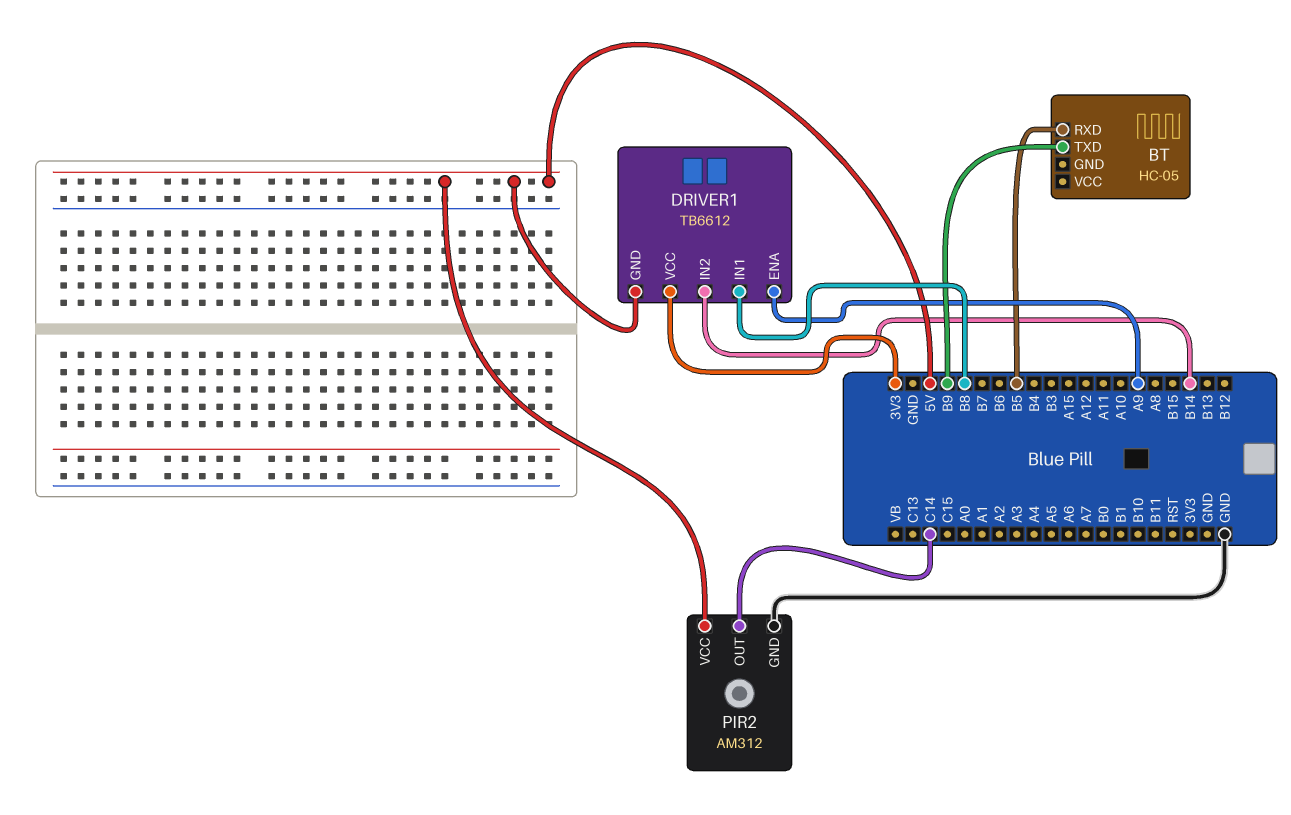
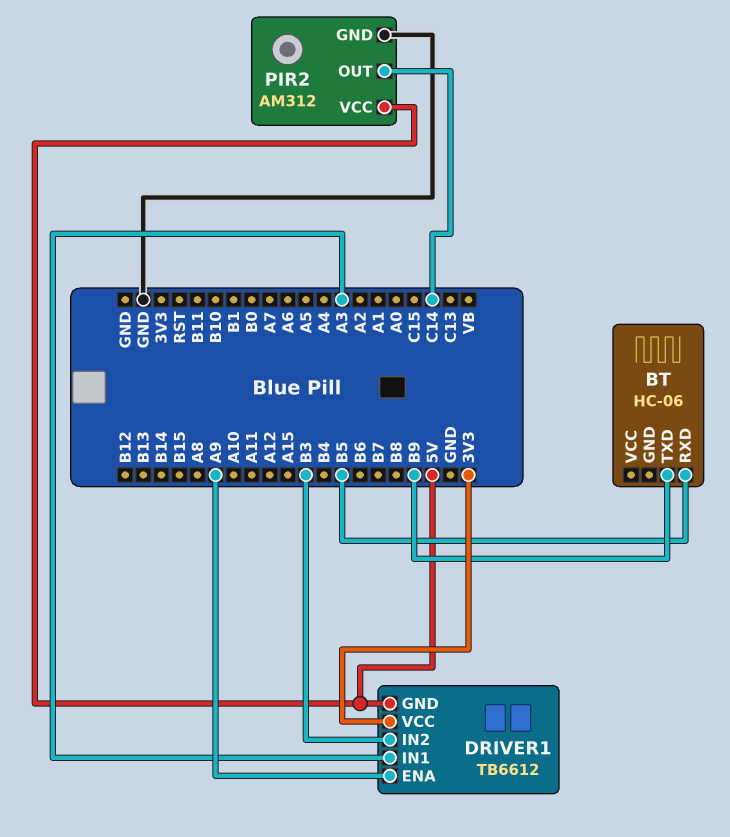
BT: HC-05 -> HC-06
DRIVER1 pin IN1: B8 -> A3
DRIVER1 pin IN2: B14 -> B3

